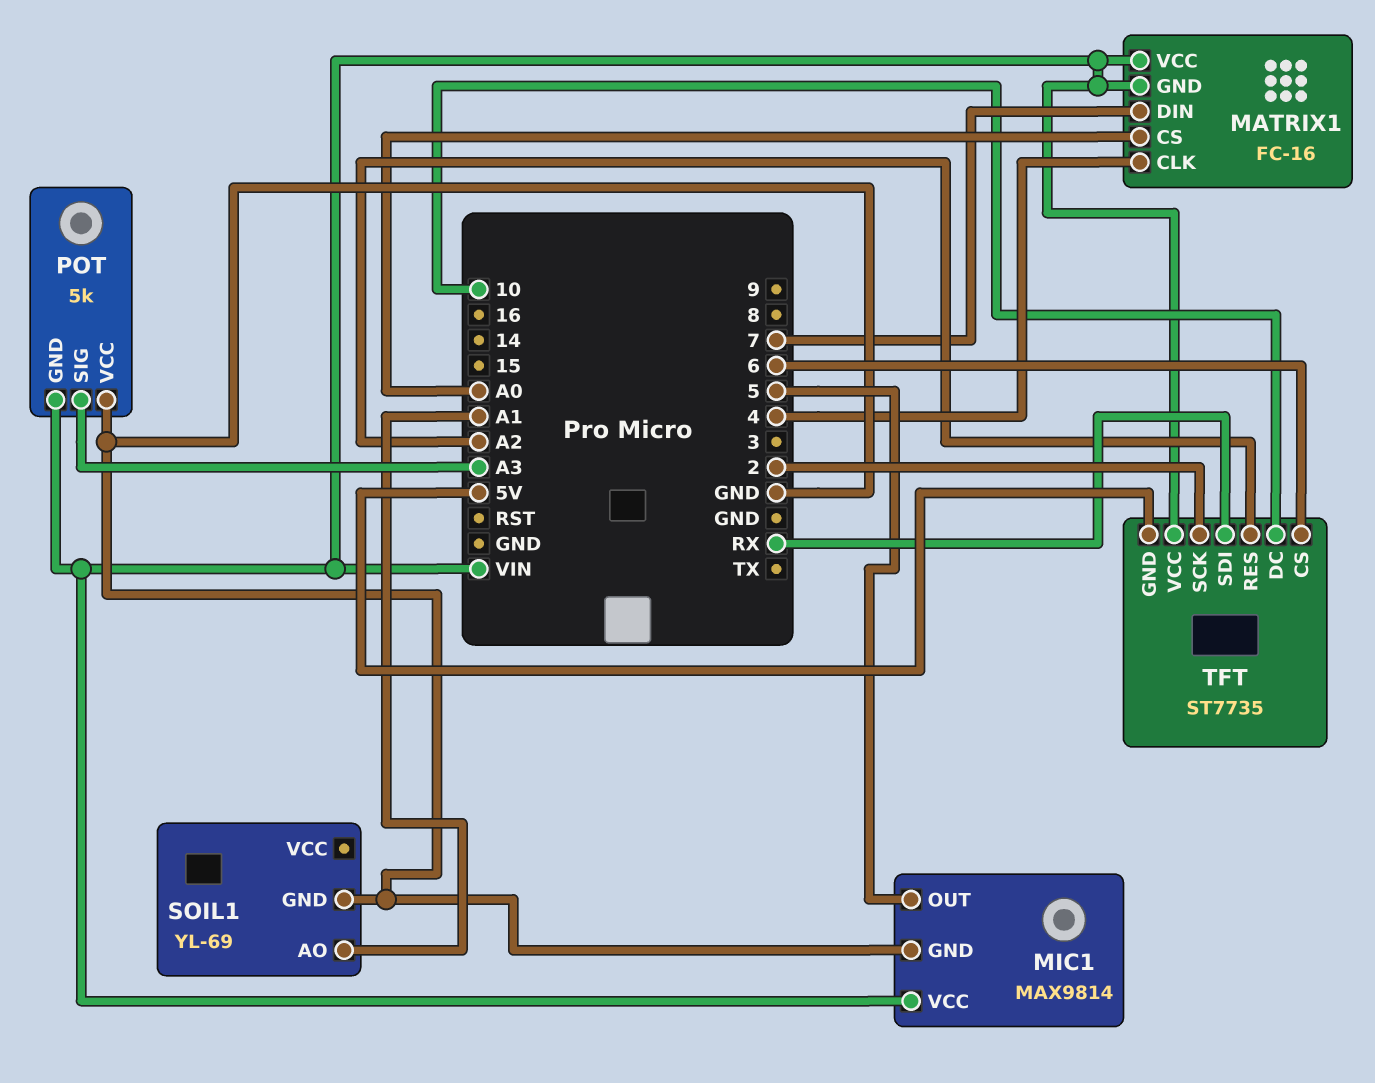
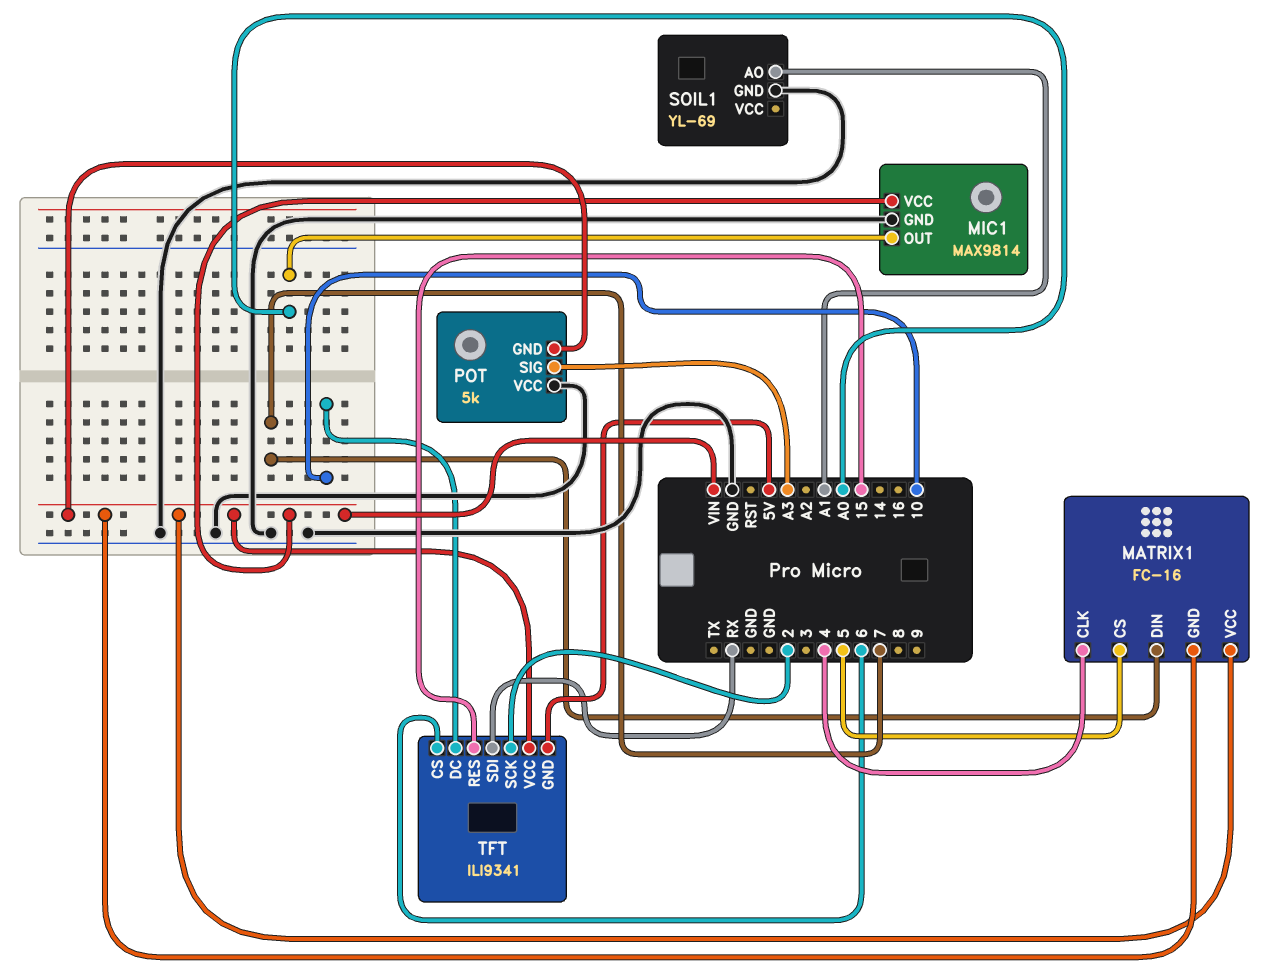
MATRIX1 pin CS: A0 -> 5
MIC1 pin OUT: 5 -> A0
TFT: ST7735 -> ILI9341
TFT pin RES: A2 -> 15

